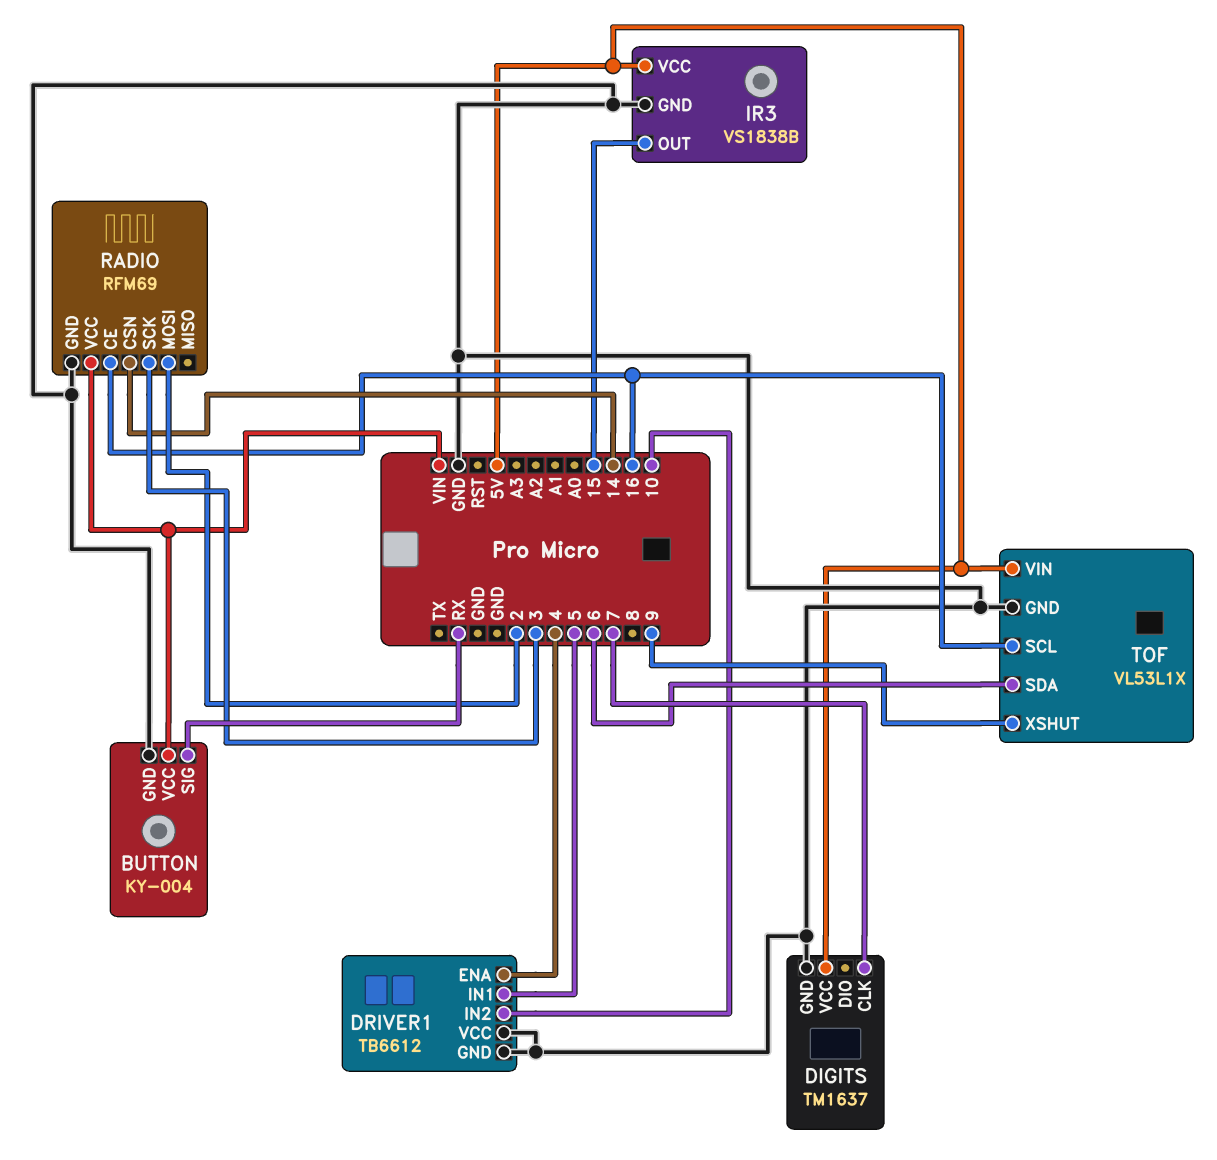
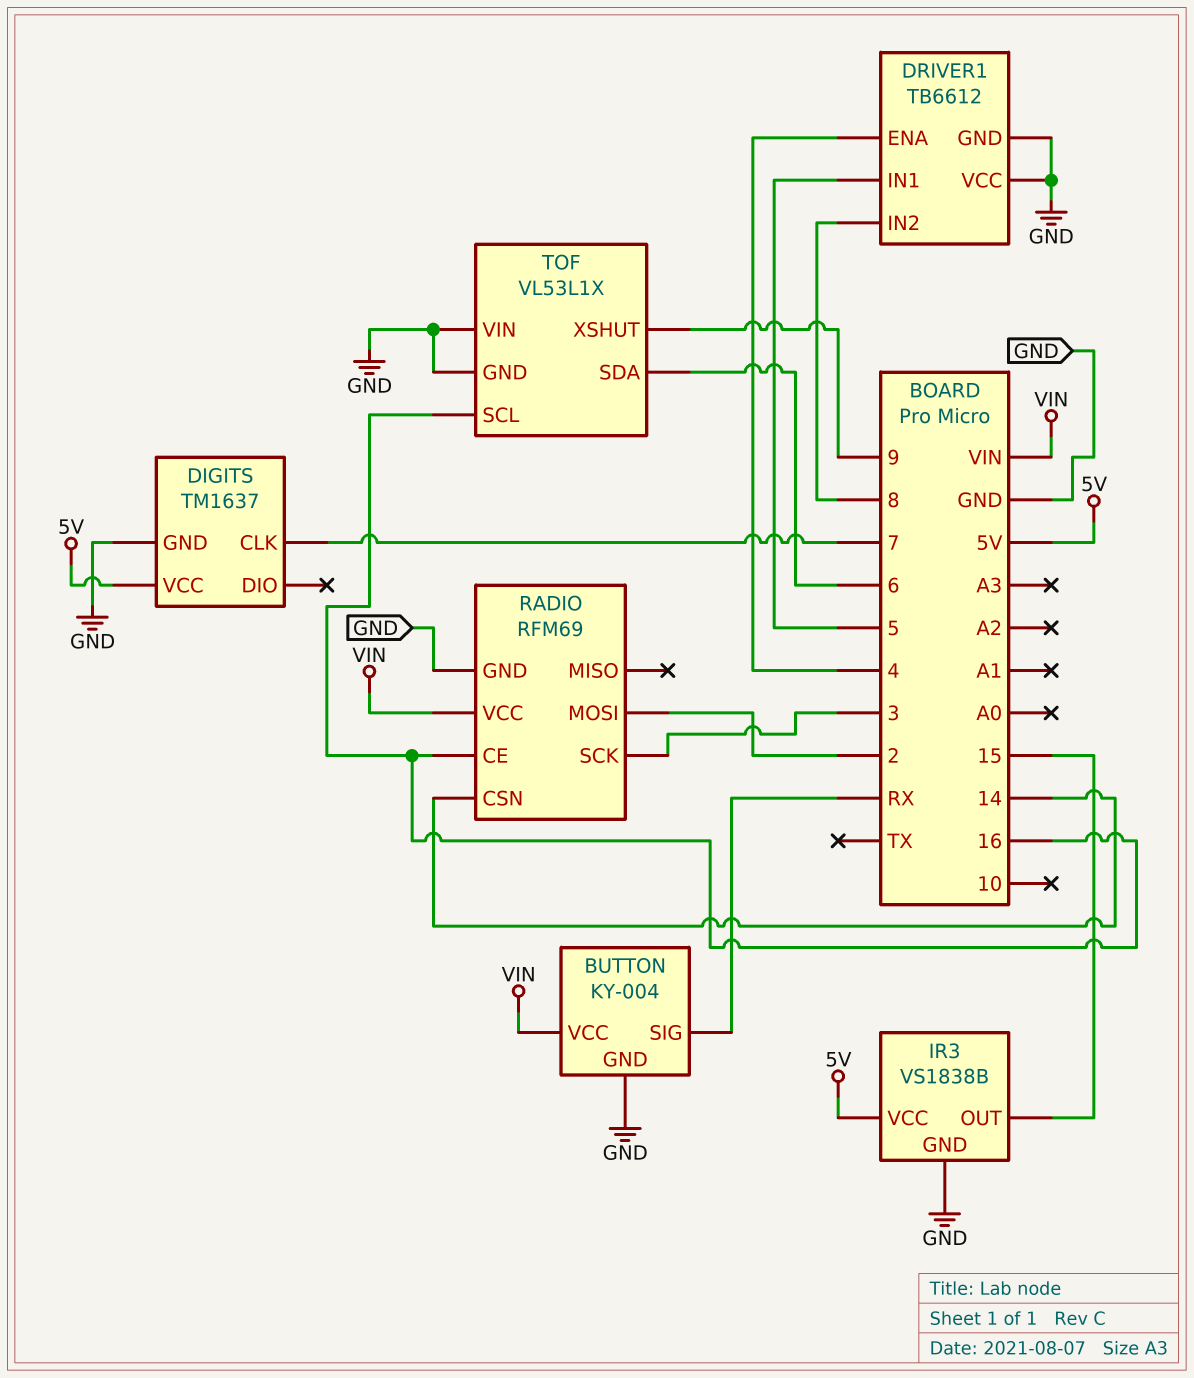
DRIVER1 pin IN2: 10 -> 8
TOF pin VIN: 5V -> GND

